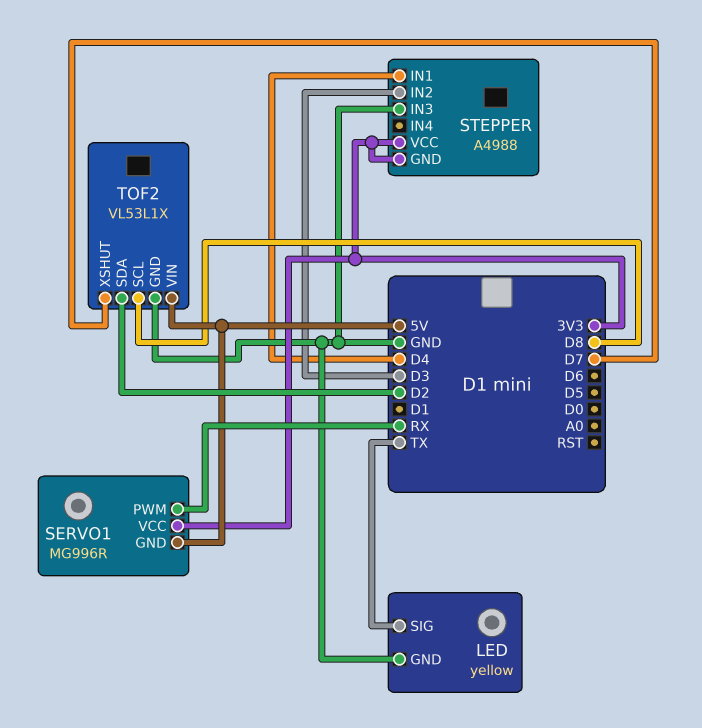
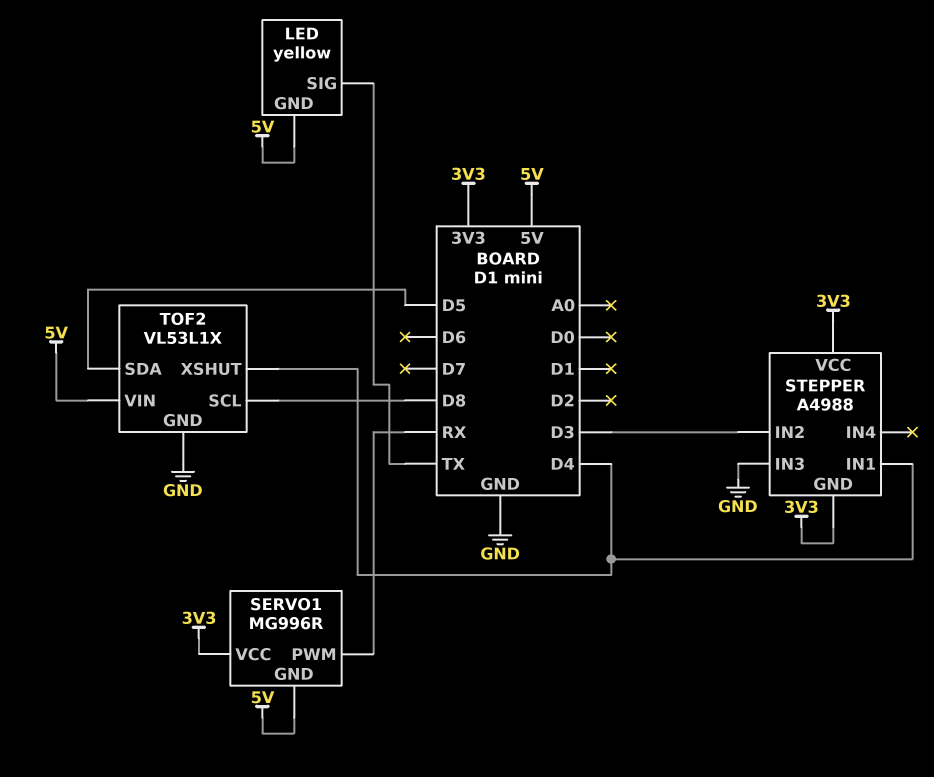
LED pin GND: GND -> 5V
TOF2 pin SDA: D2 -> D5
TOF2 pin XSHUT: D7 -> D4

